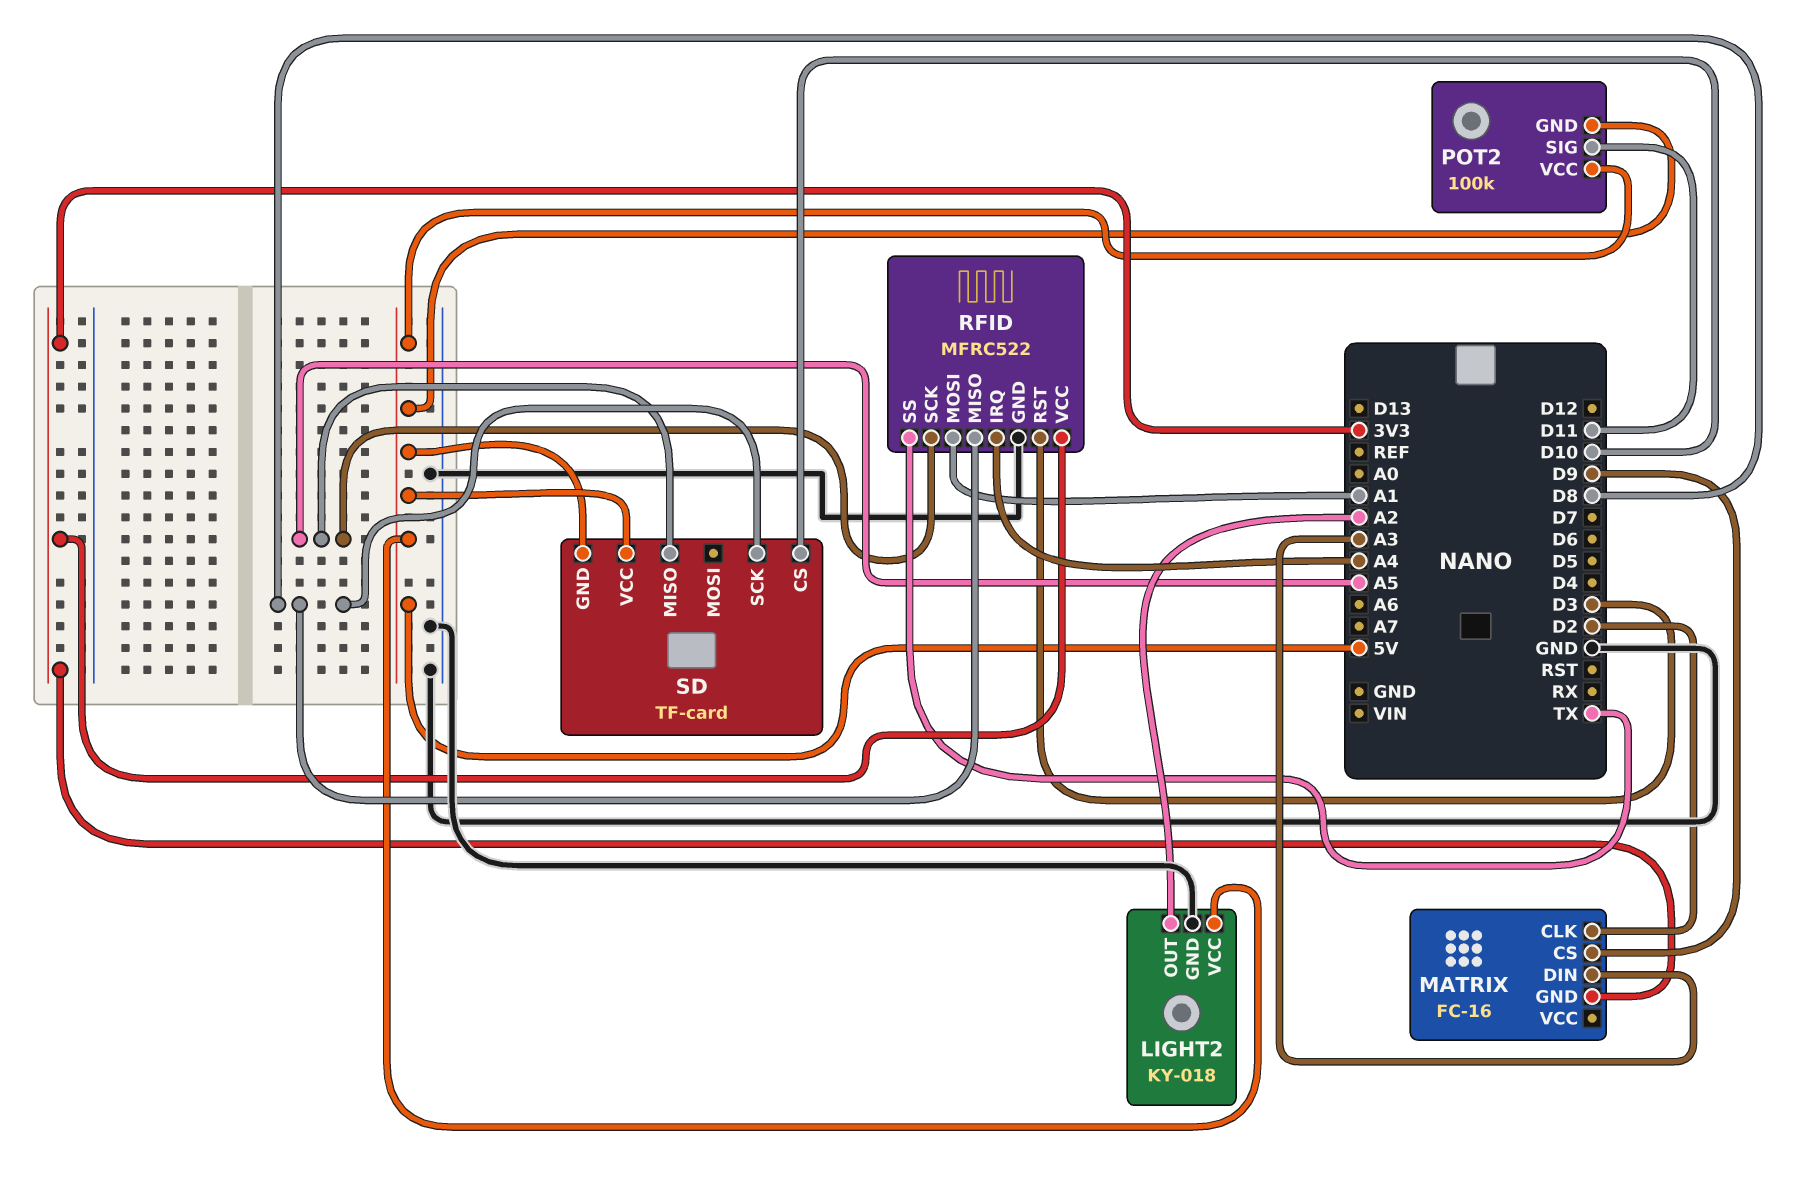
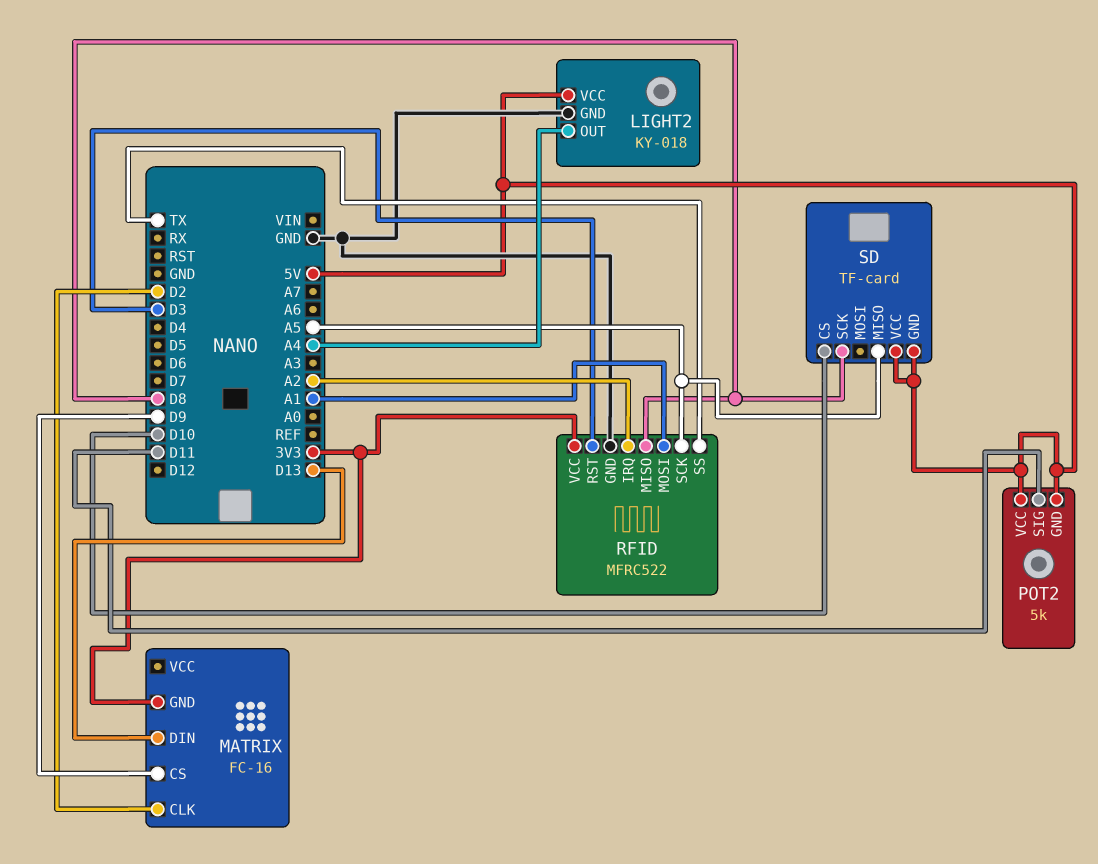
LIGHT2 pin OUT: A2 -> A4
MATRIX pin DIN: A3 -> D13
POT2: 100k -> 5k
RFID pin IRQ: A4 -> A2

